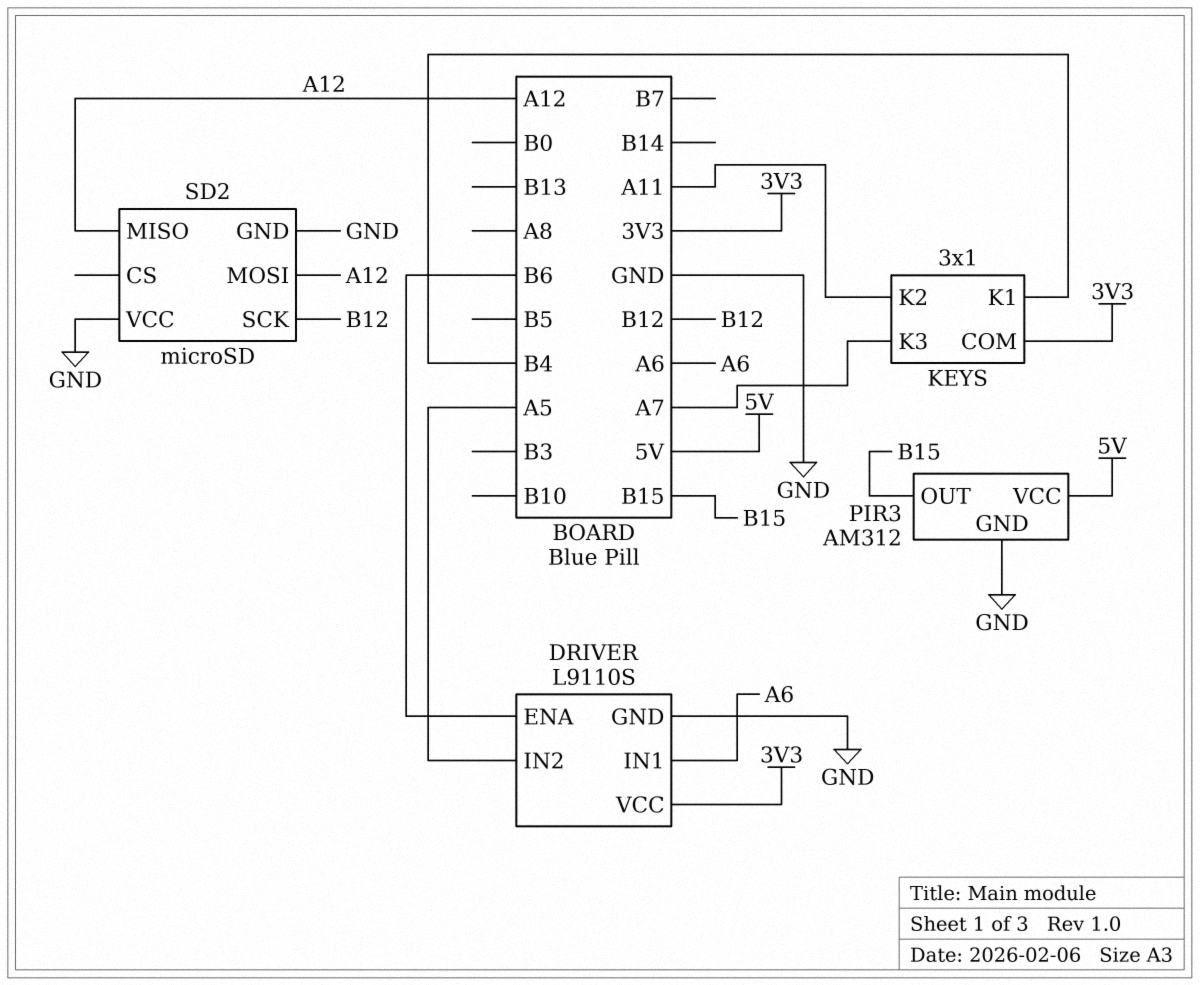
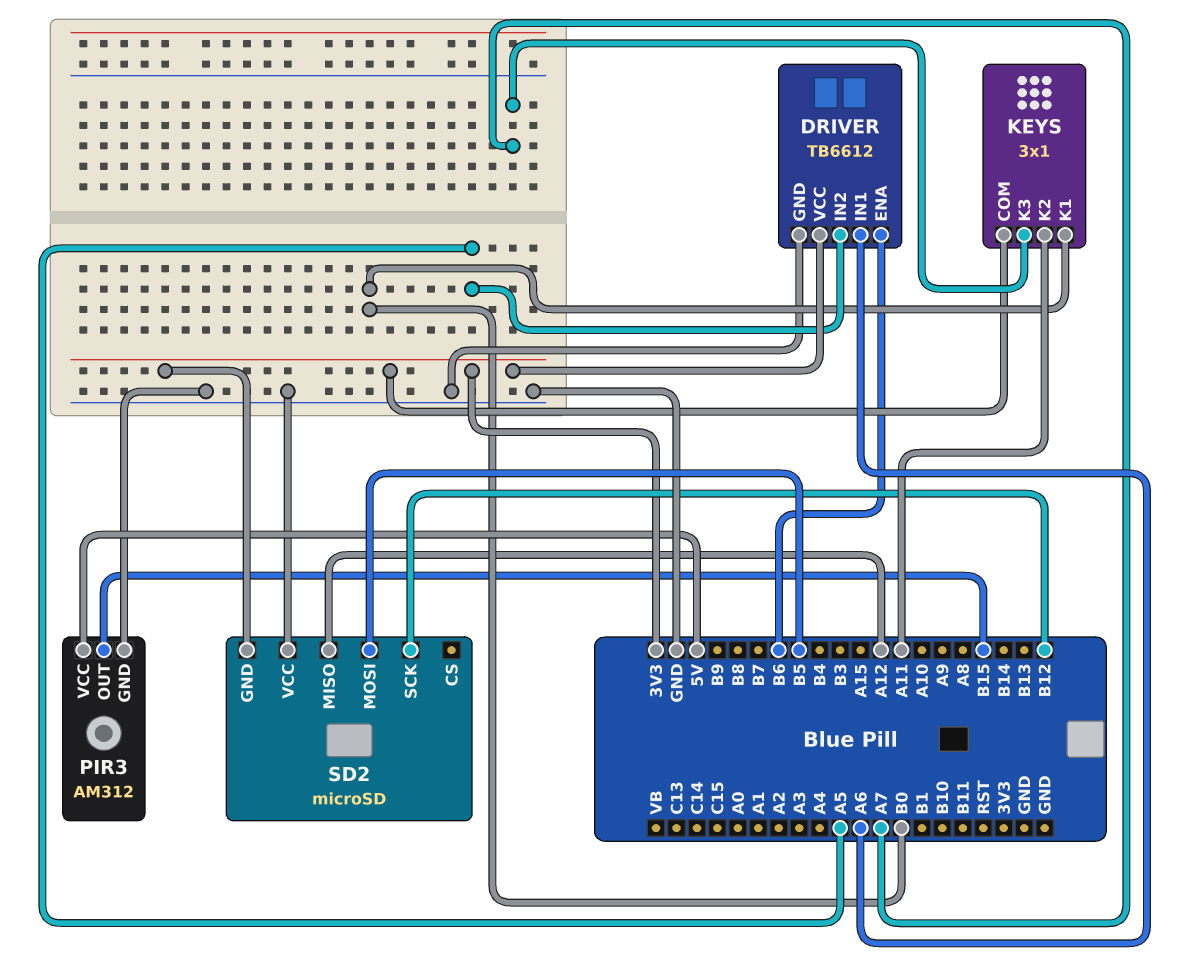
DRIVER: L9110S -> TB6612
KEYS pin K1: B4 -> B0
SD2 pin GND: GND -> 3V3
SD2 pin MOSI: A12 -> B5

